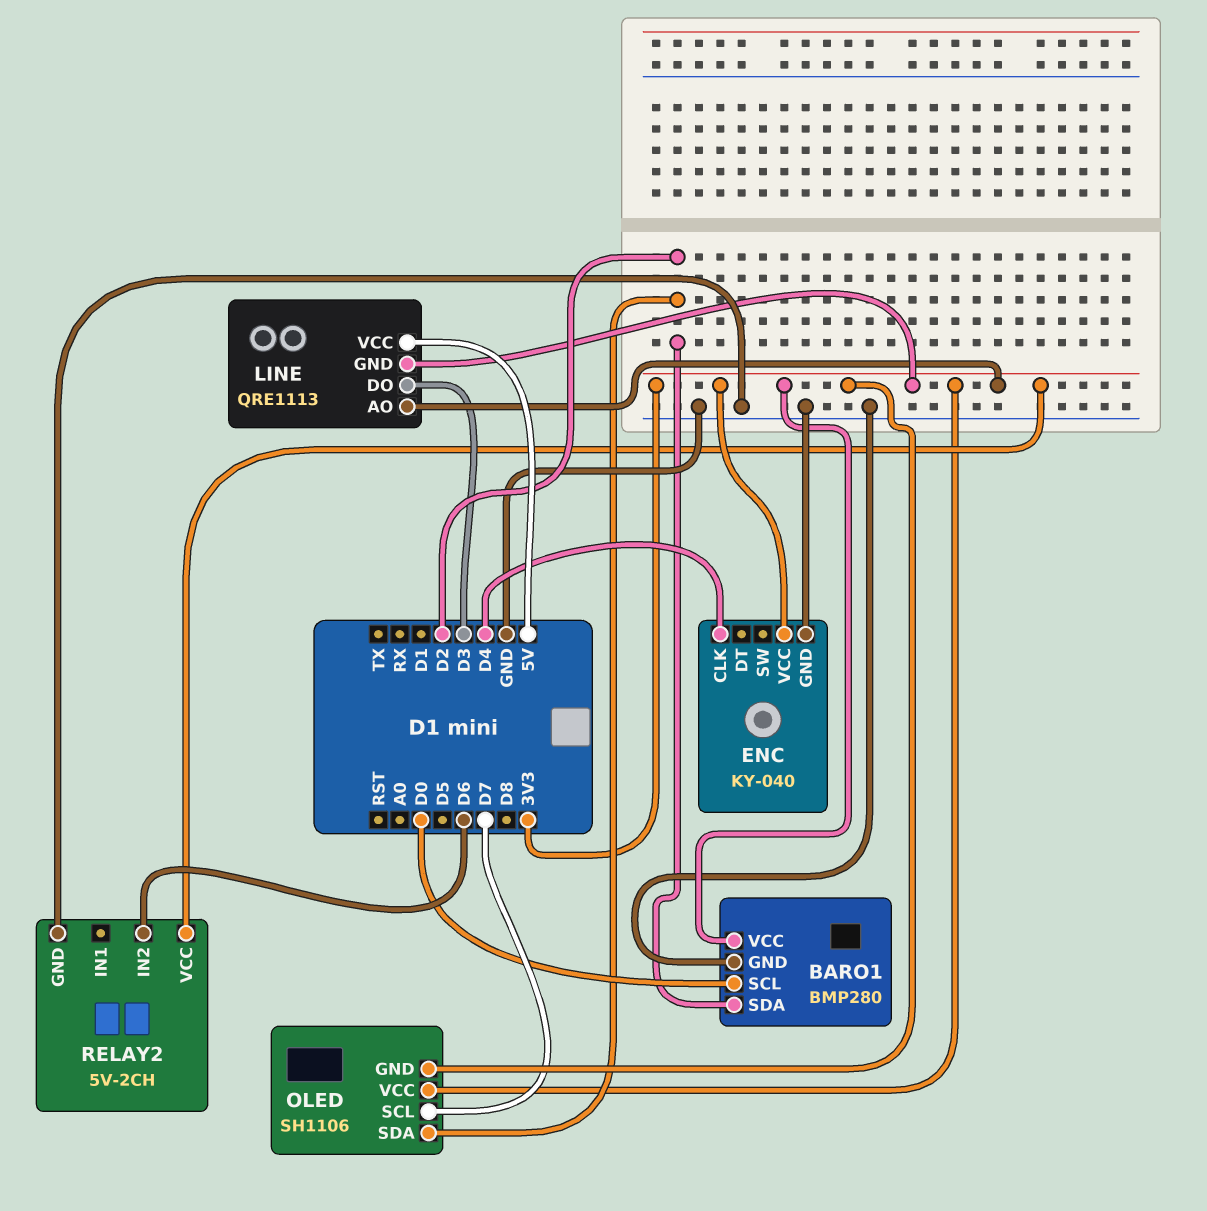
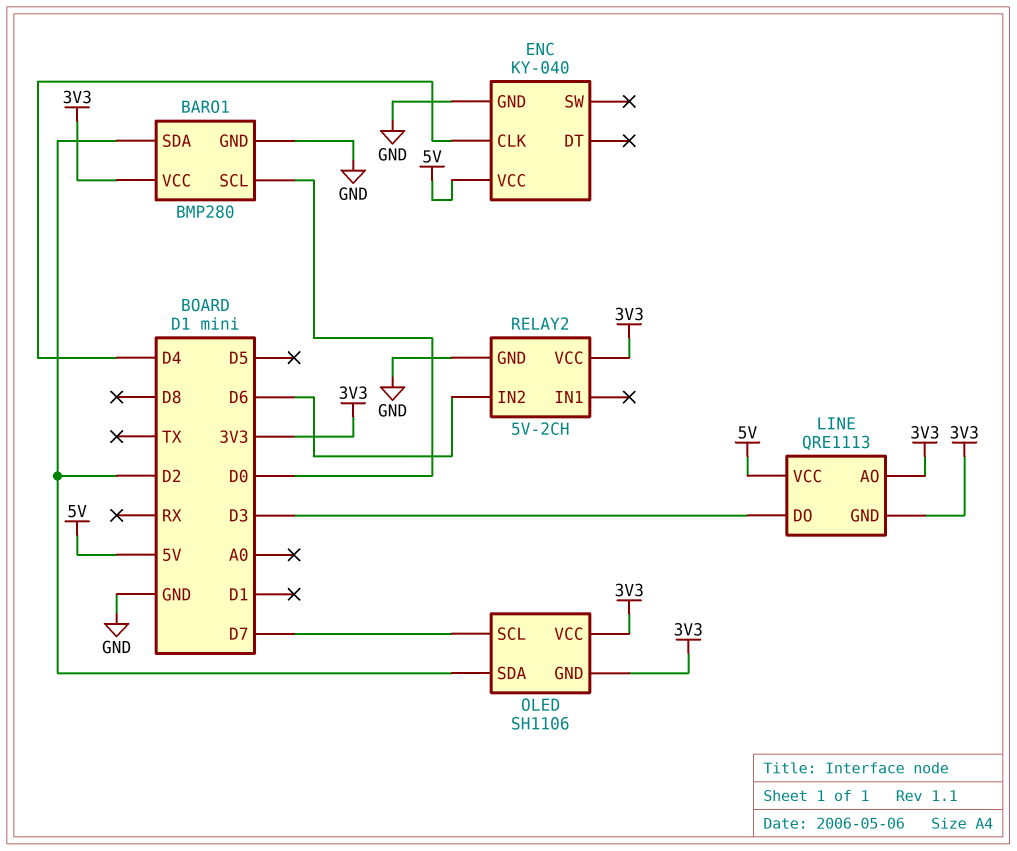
ENC pin VCC: 3V3 -> 5V

